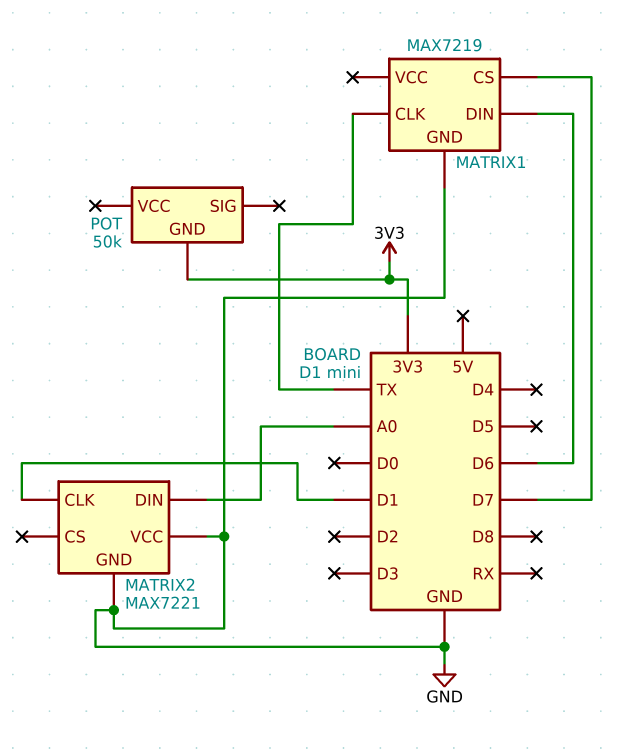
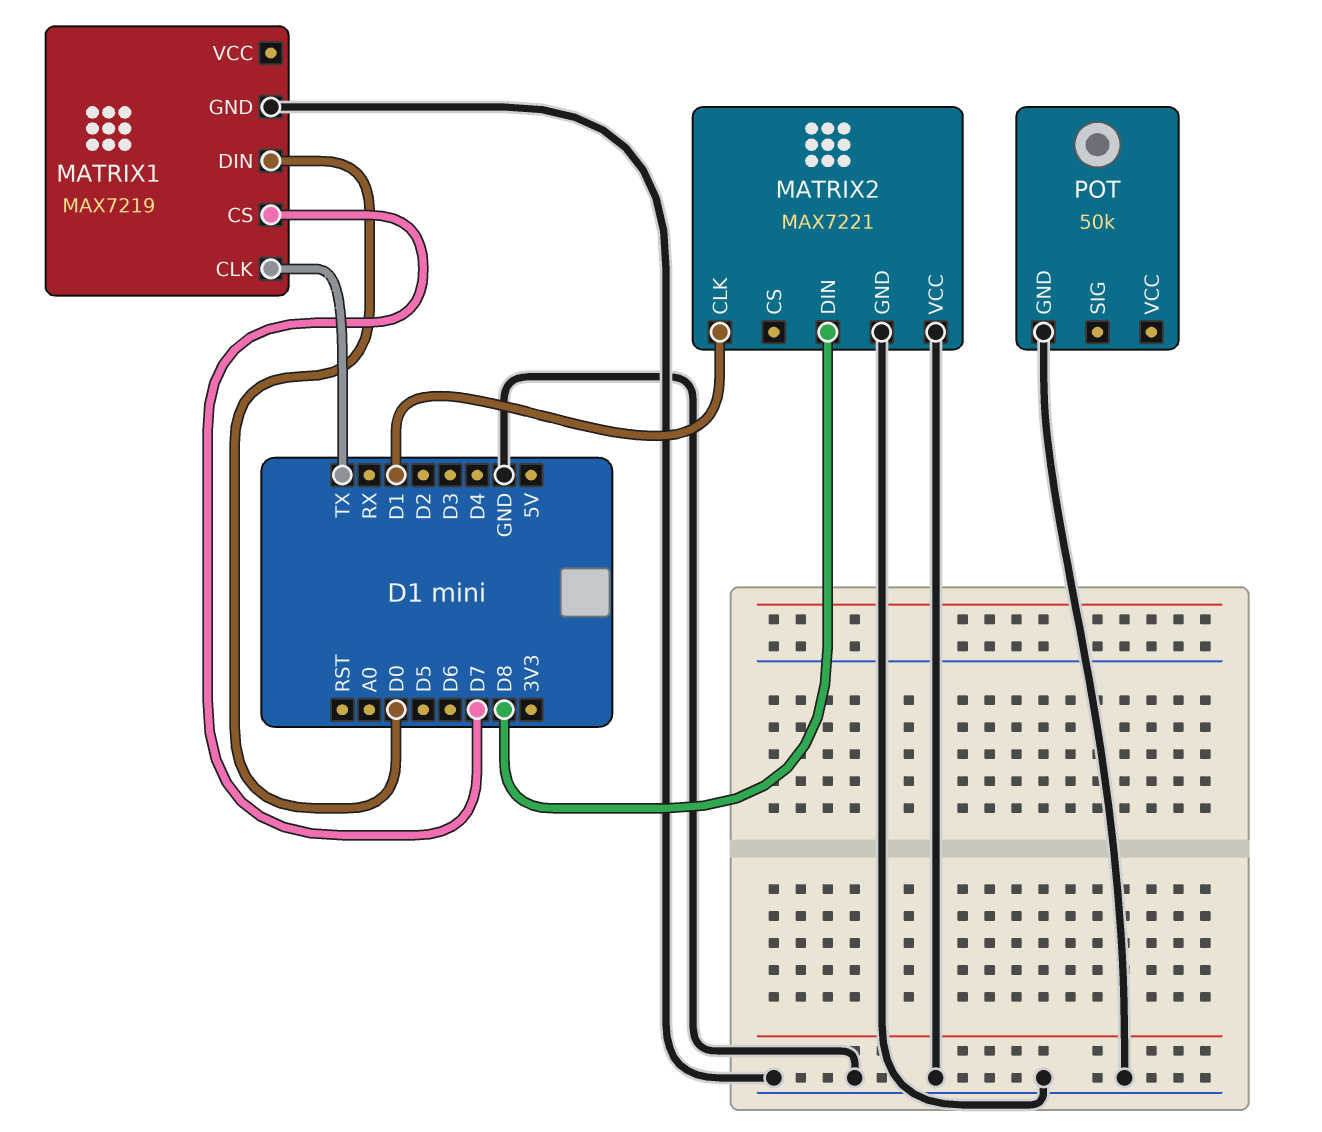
MATRIX1 pin DIN: D6 -> D0
MATRIX2 pin DIN: A0 -> D8
POT pin GND: 3V3 -> GND

